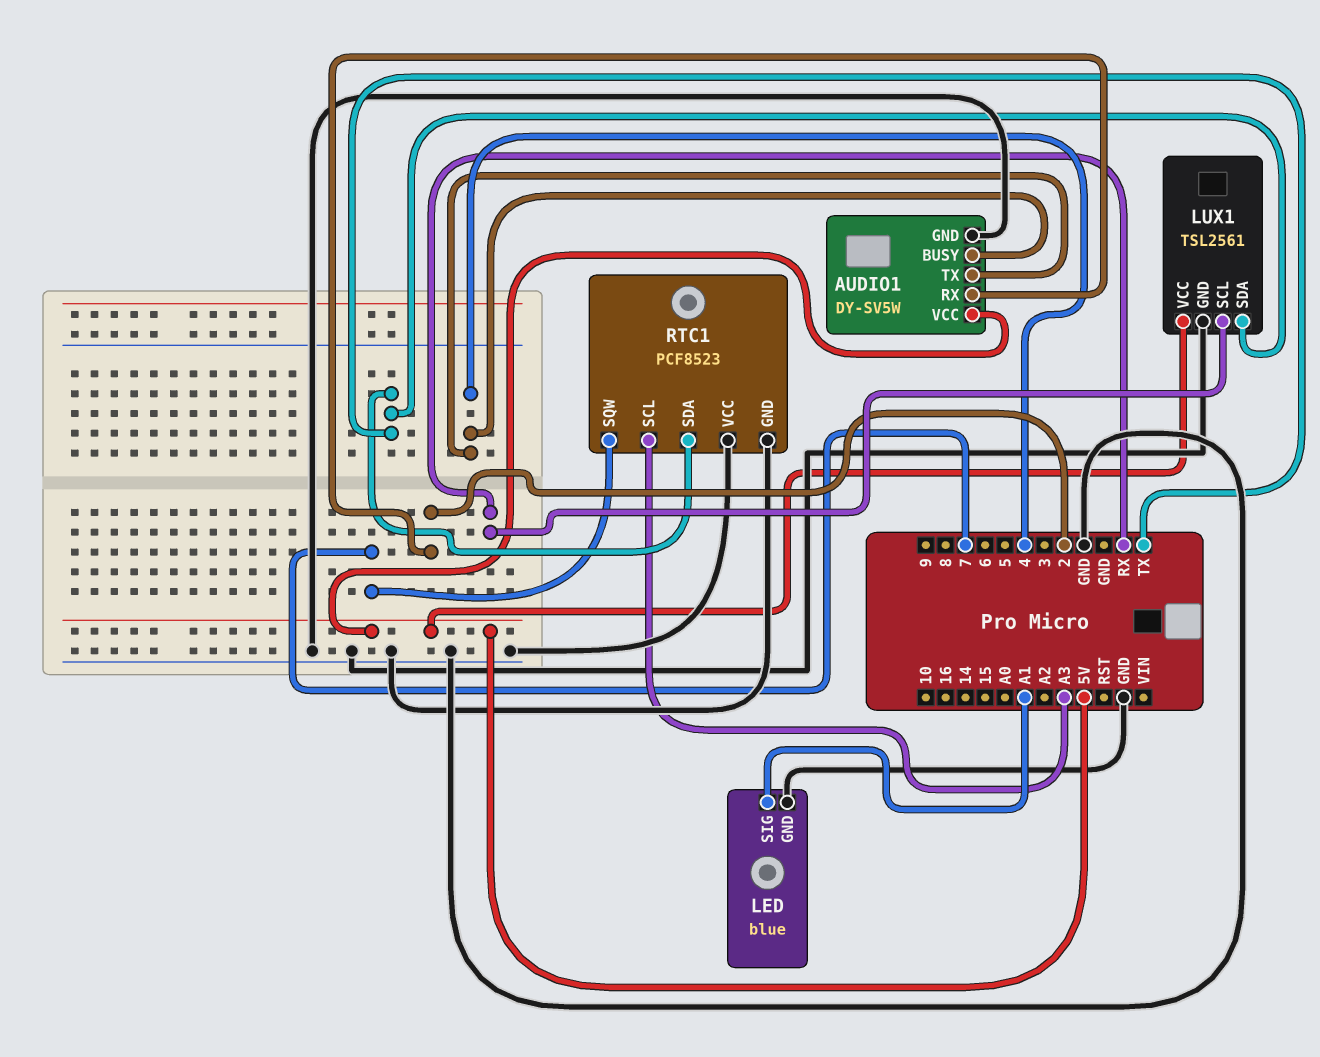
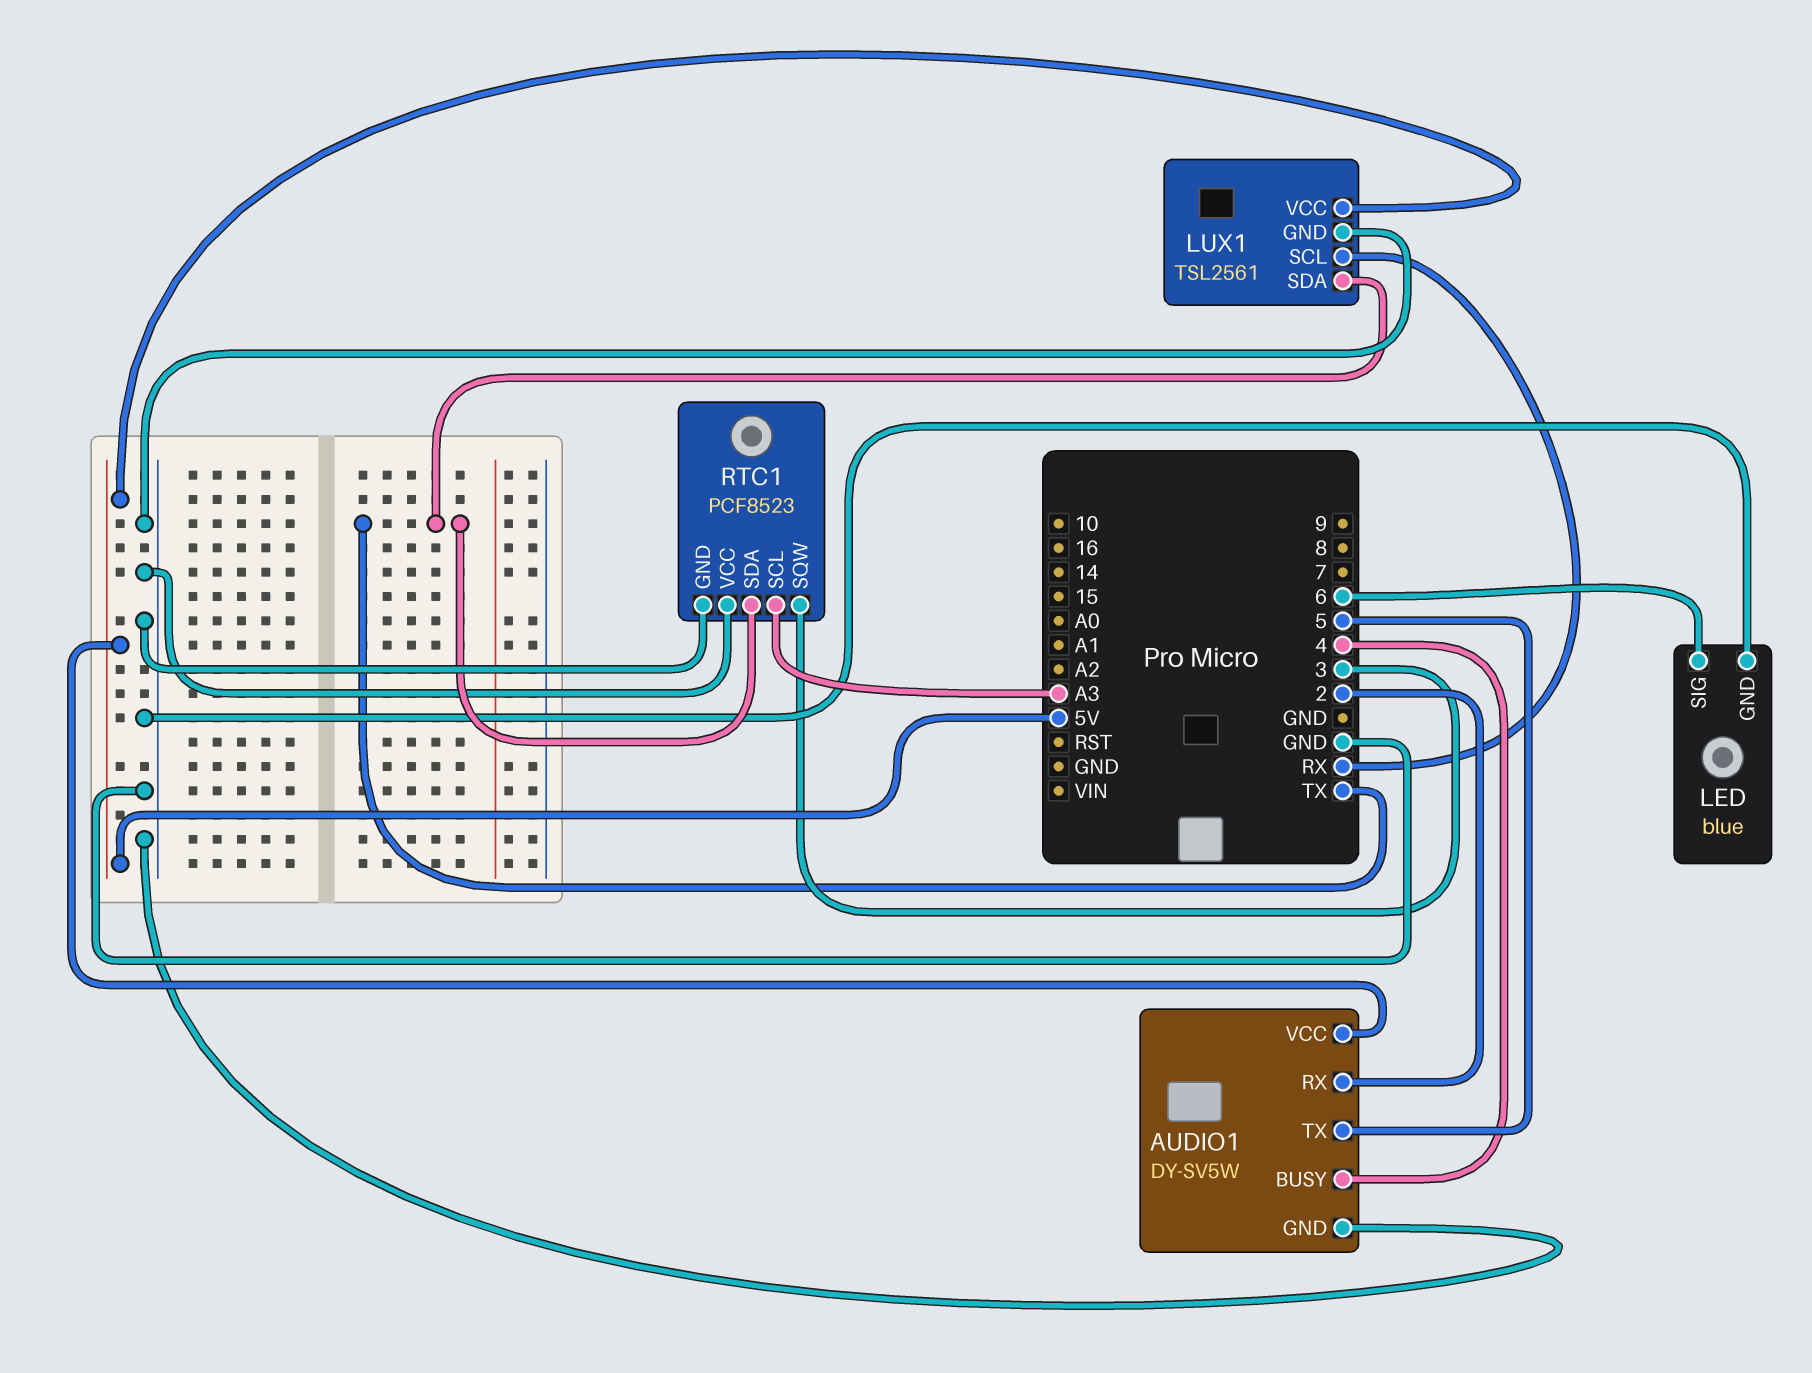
AUDIO1 pin TX: 4 -> 5
LED pin SIG: A1 -> 6
RTC1 pin SQW: 7 -> 3

